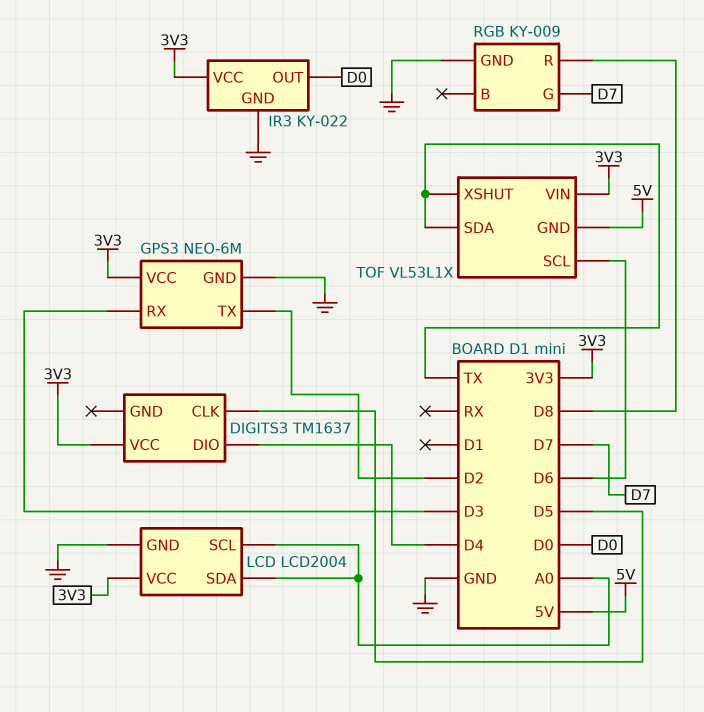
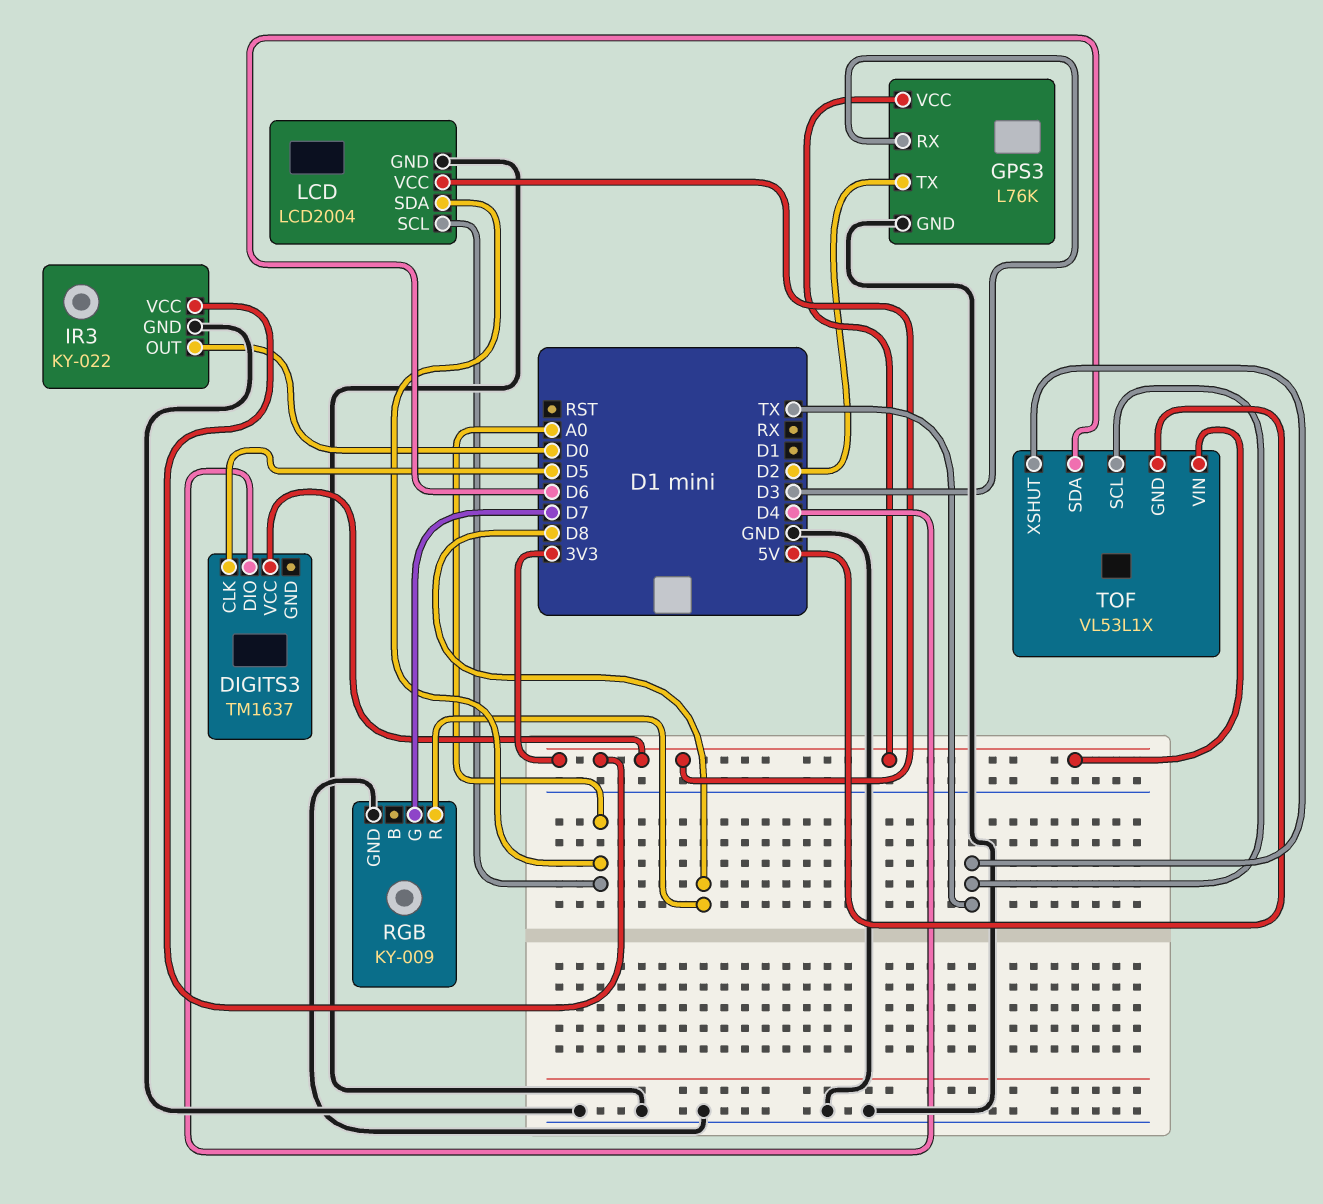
GPS3: NEO-6M -> L76K
TOF pin SCL: D6 -> TX
TOF pin SDA: TX -> D6

